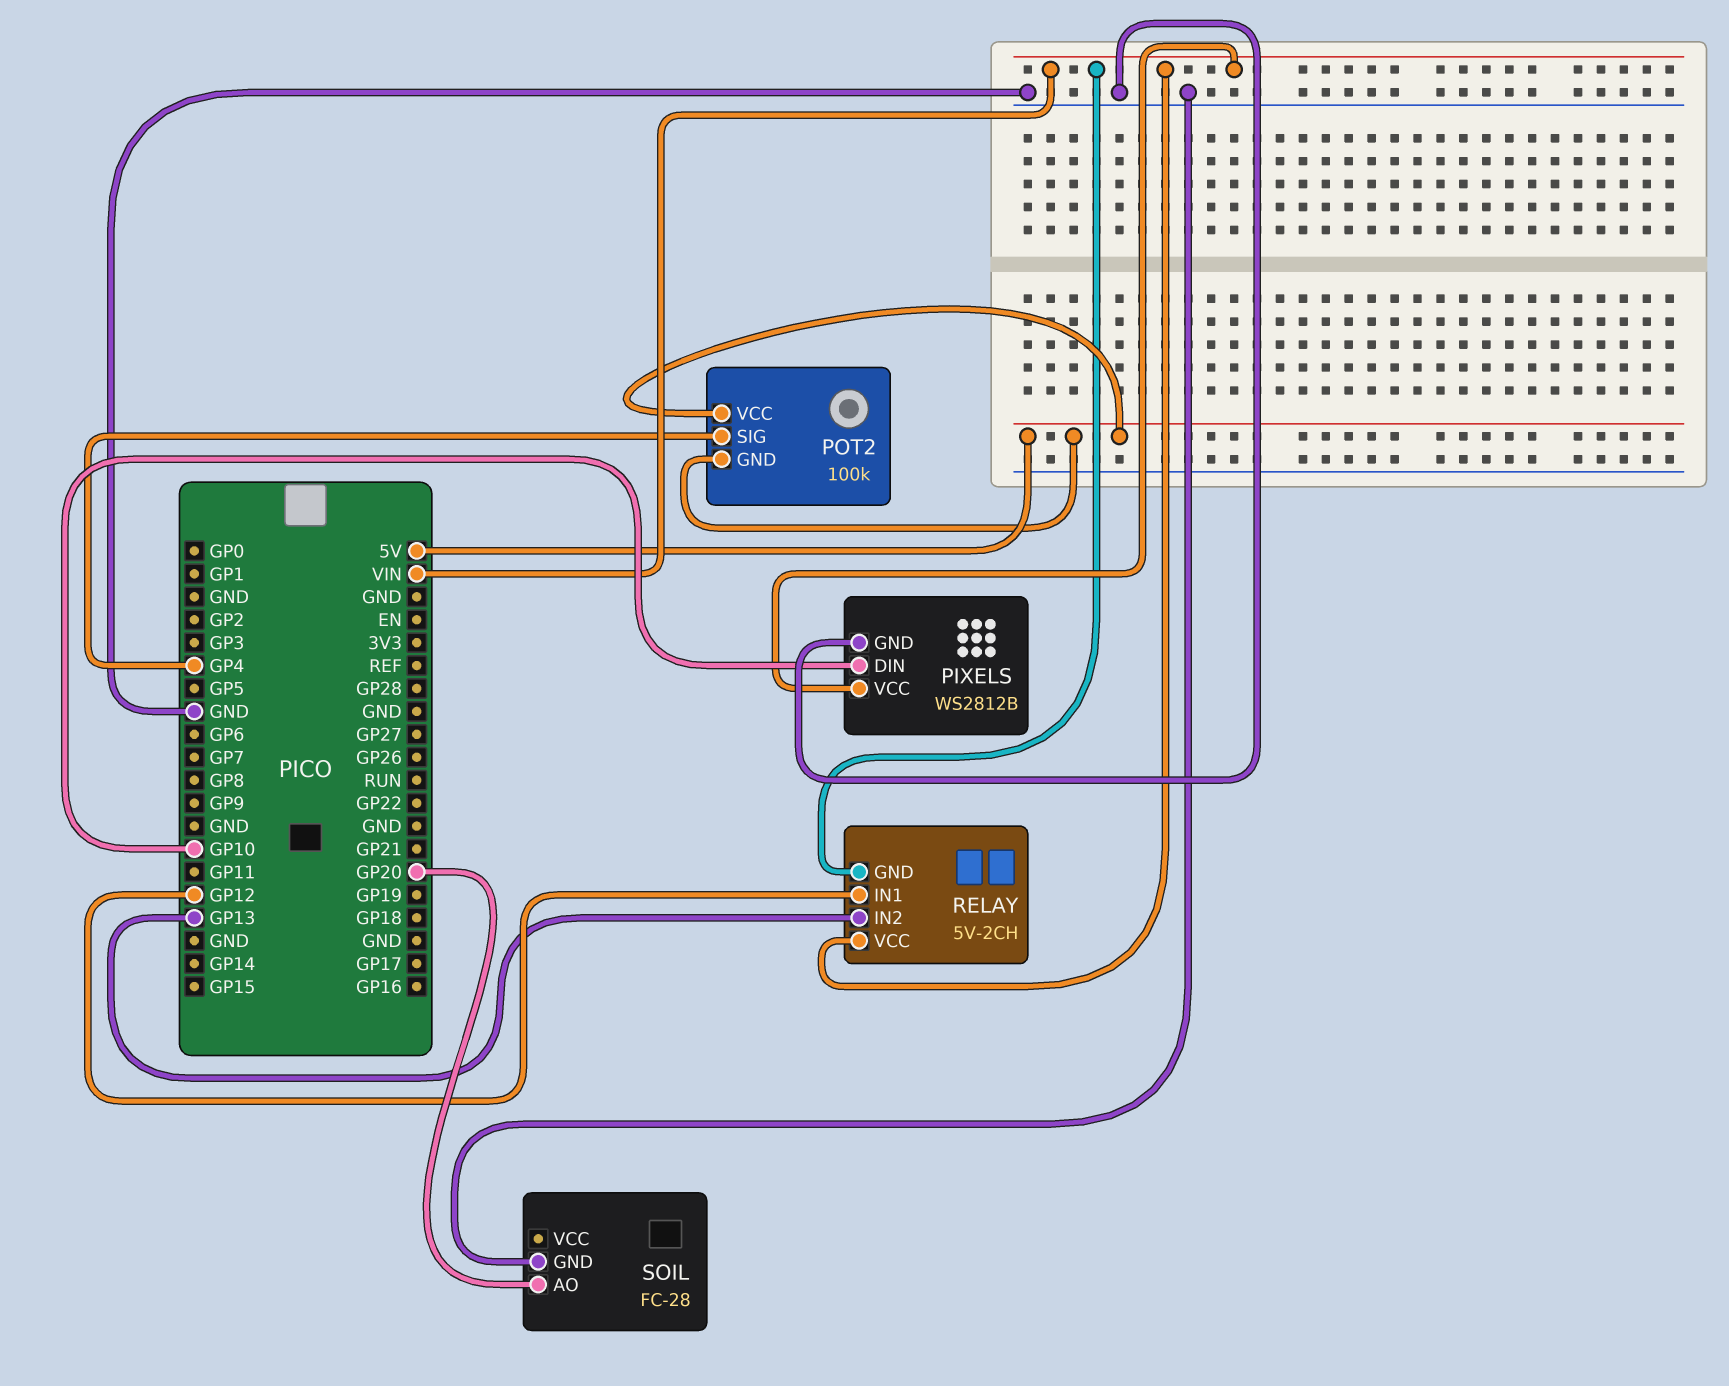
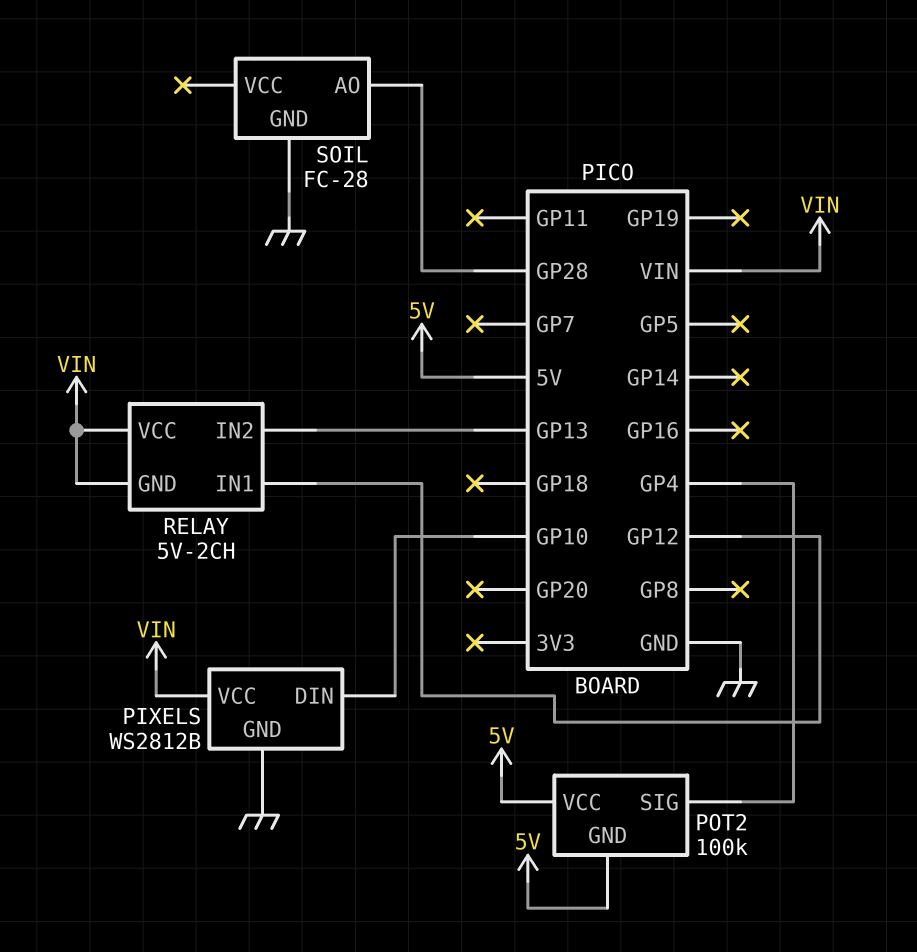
SOIL pin AO: GP20 -> GP28

